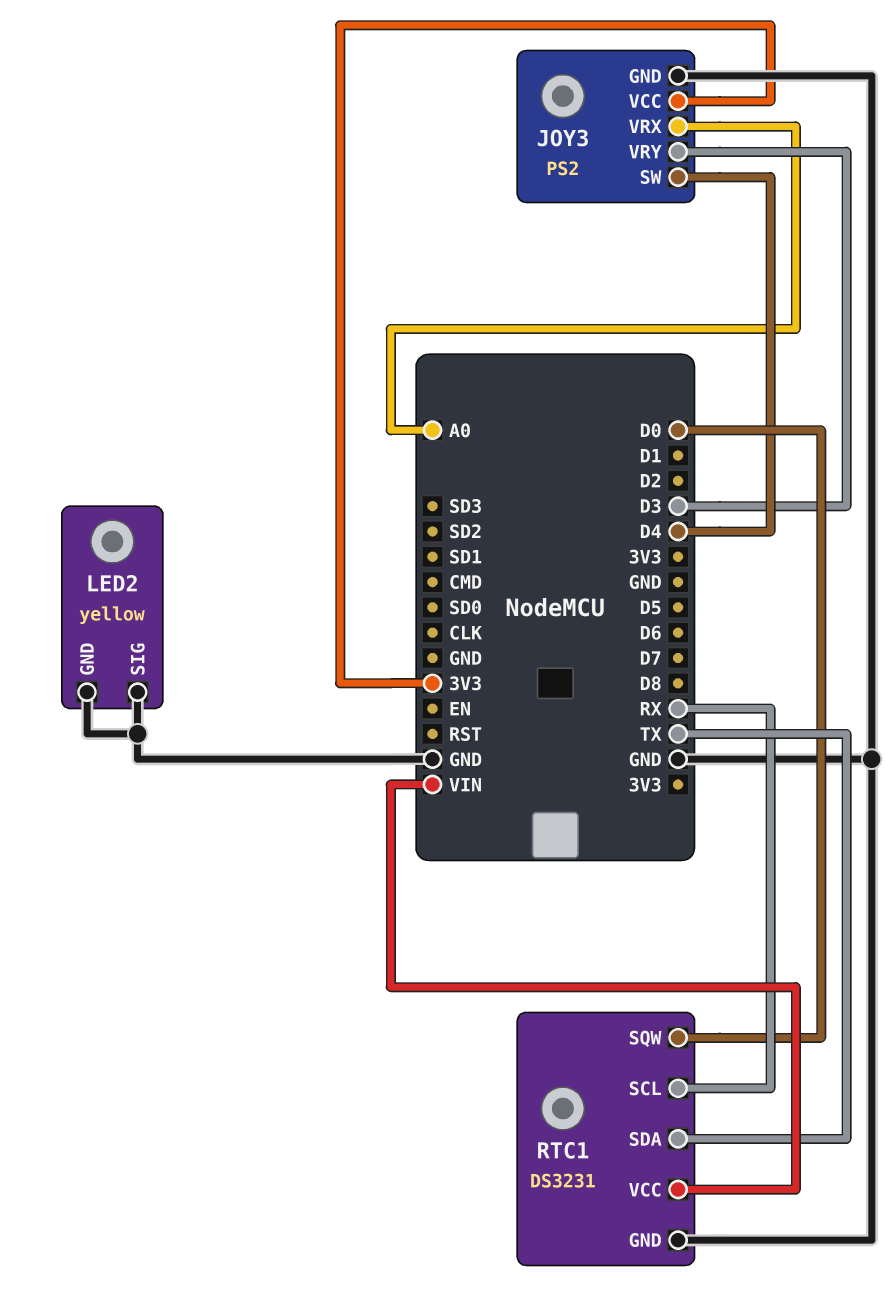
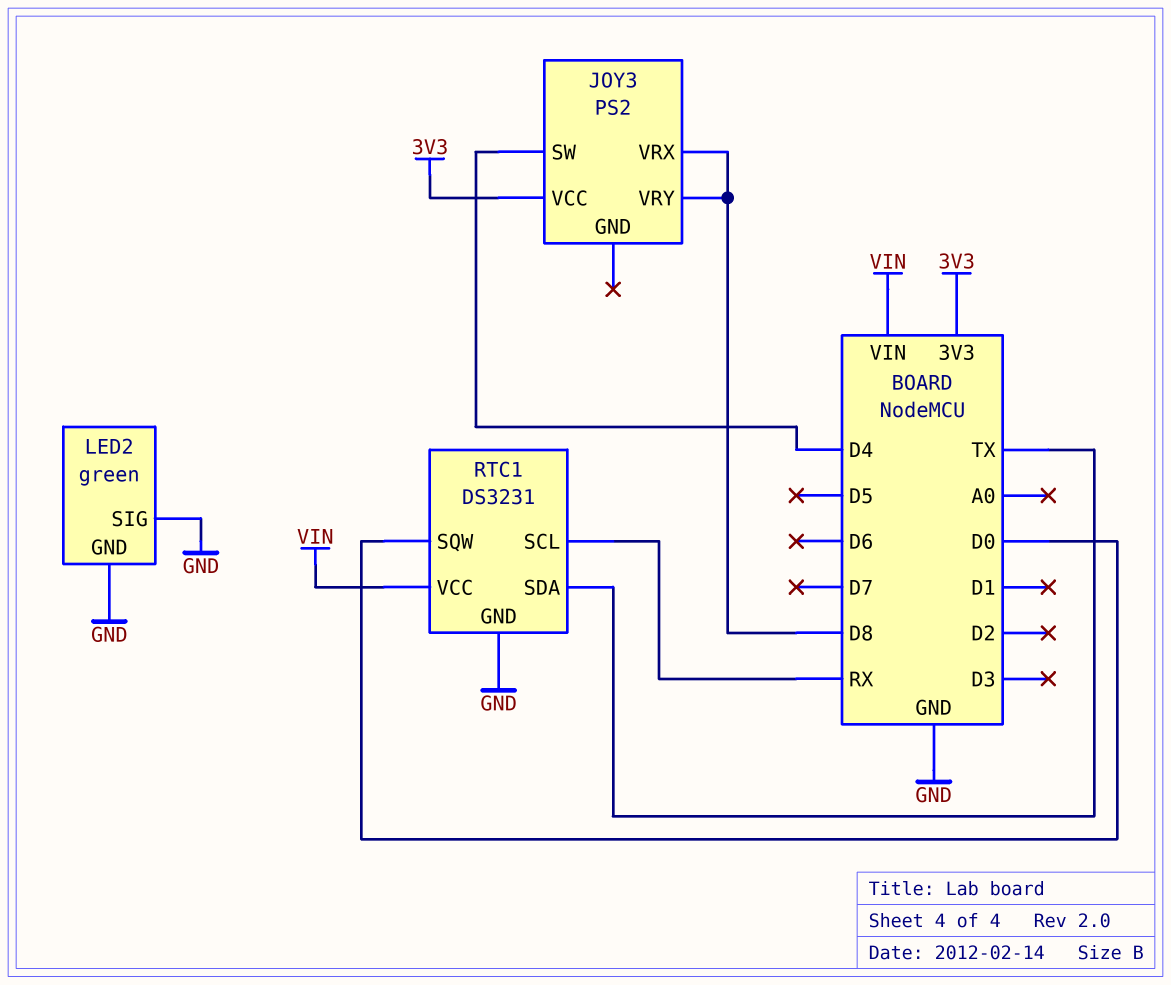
JOY3 pin GND: GND -> none
JOY3 pin VRX: A0 -> D8
JOY3 pin VRY: D3 -> D8
LED2: yellow -> green

